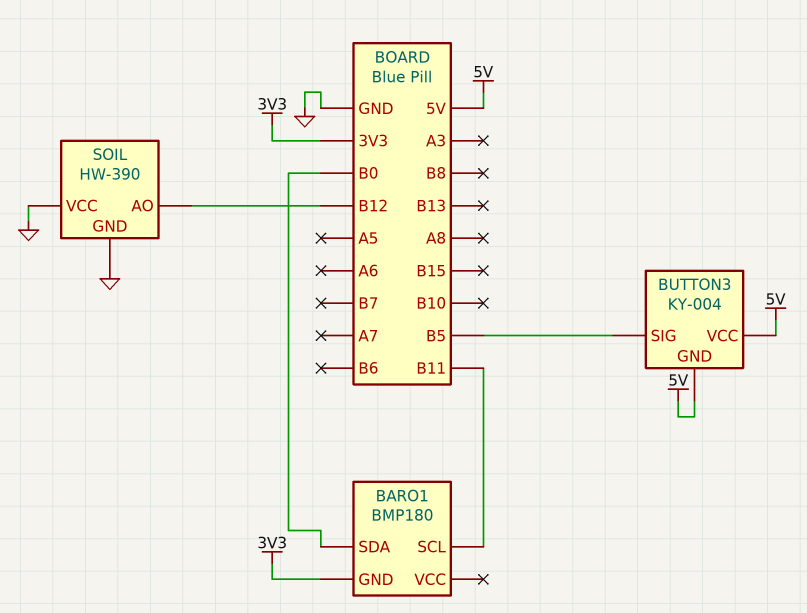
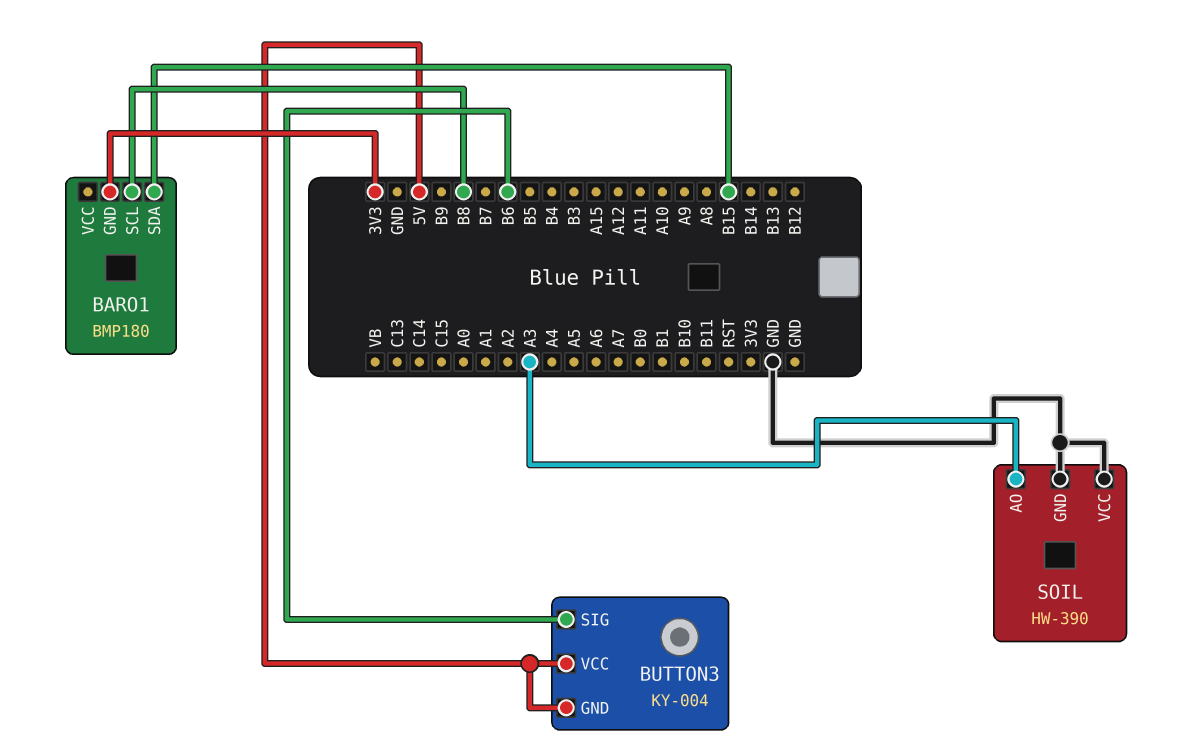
BARO1 pin SCL: B11 -> B8
BARO1 pin SDA: B0 -> B15
BUTTON3 pin SIG: B5 -> B6
SOIL pin AO: B12 -> A3

